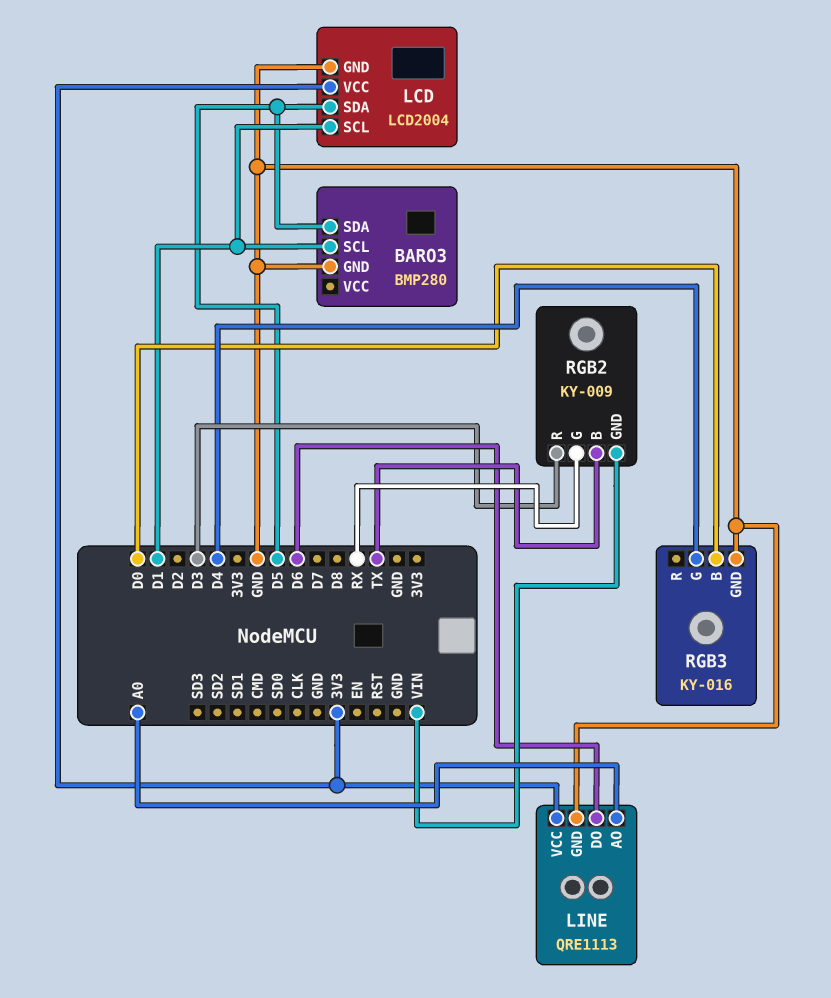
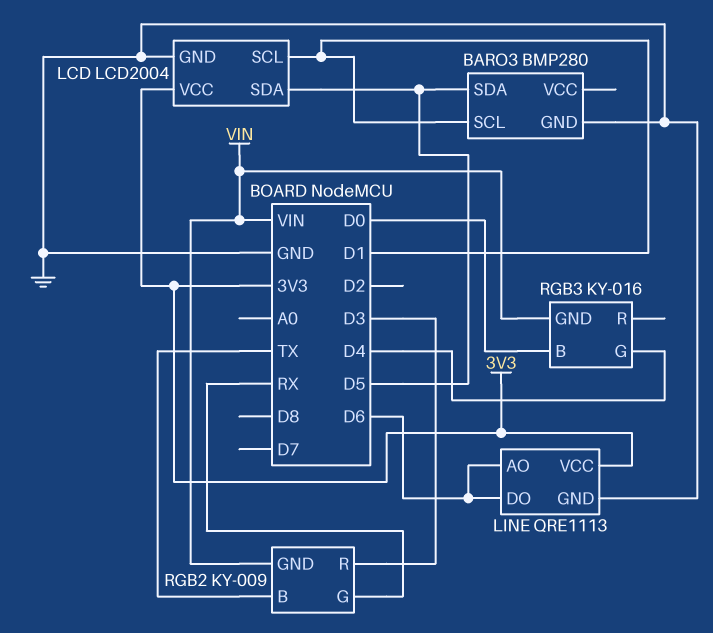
LINE pin AO: A0 -> D6
RGB3 pin GND: GND -> VIN

